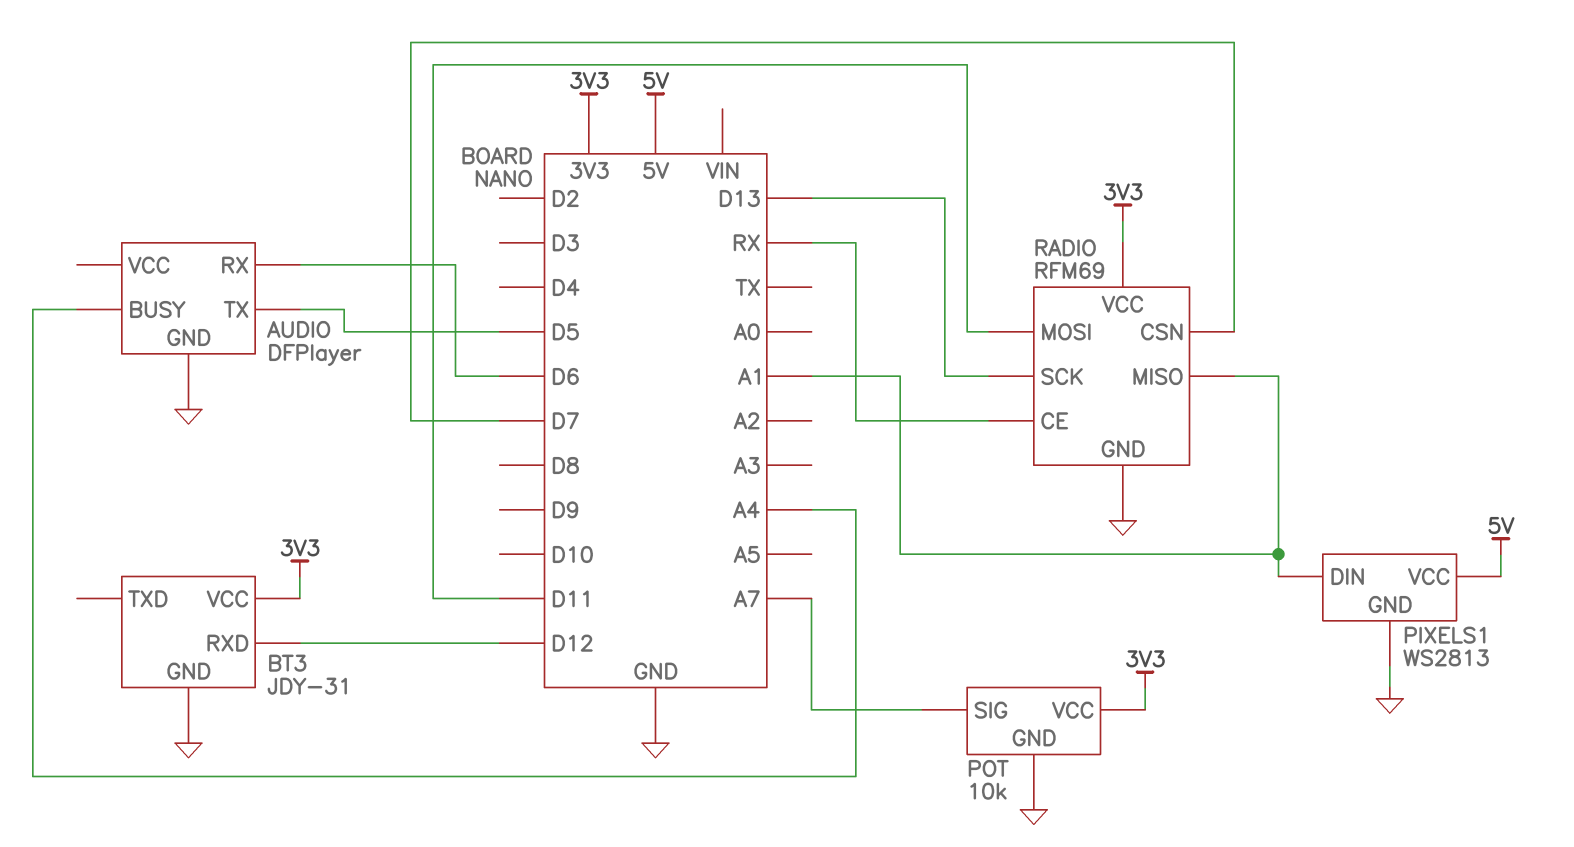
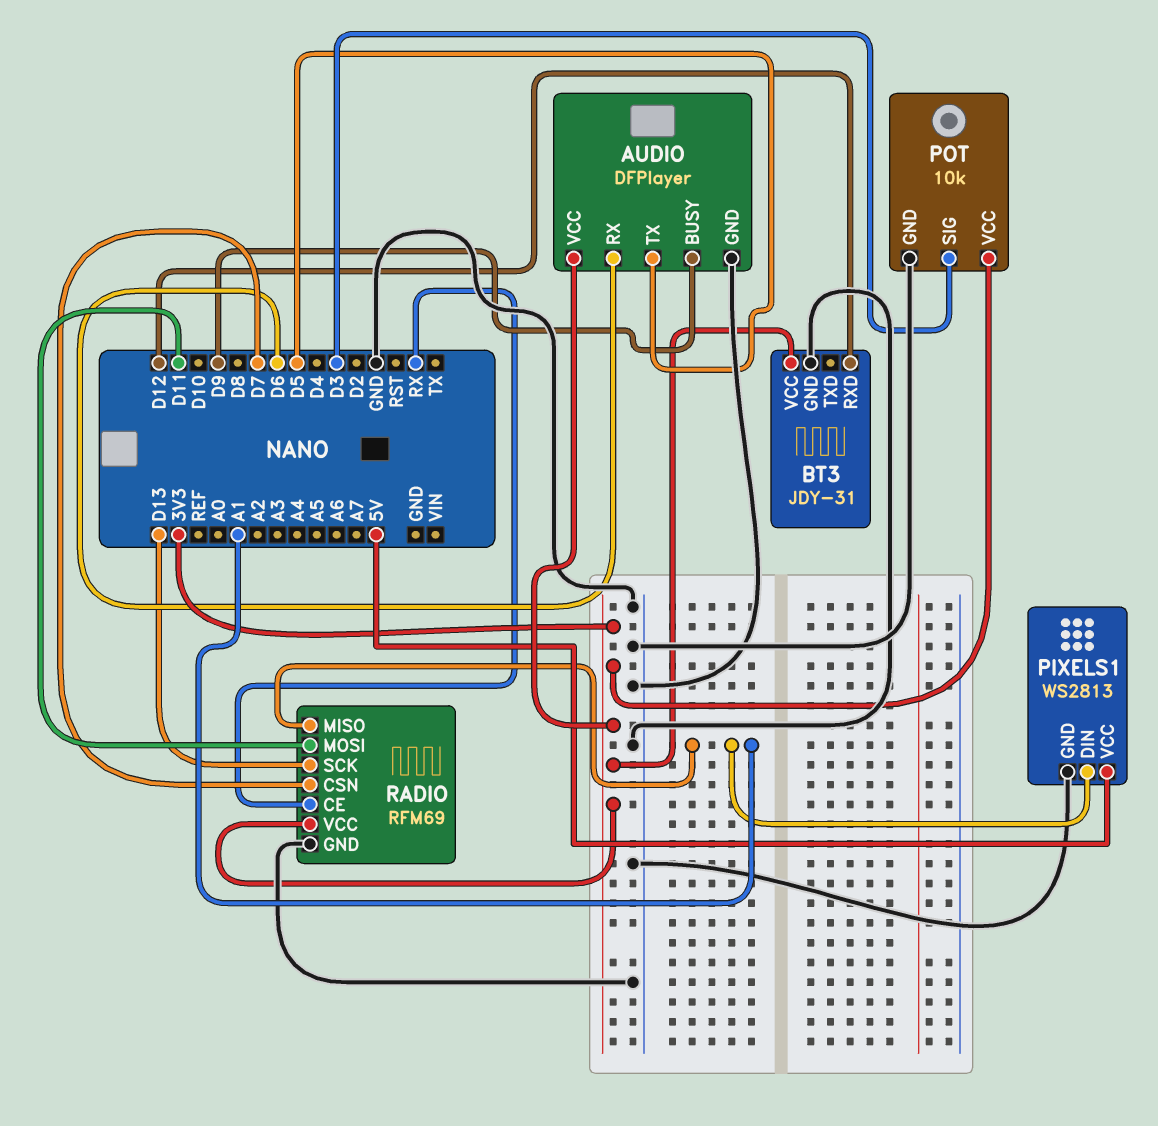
AUDIO pin BUSY: A4 -> D9
AUDIO pin VCC: none -> 3V3
POT pin SIG: A7 -> D3

